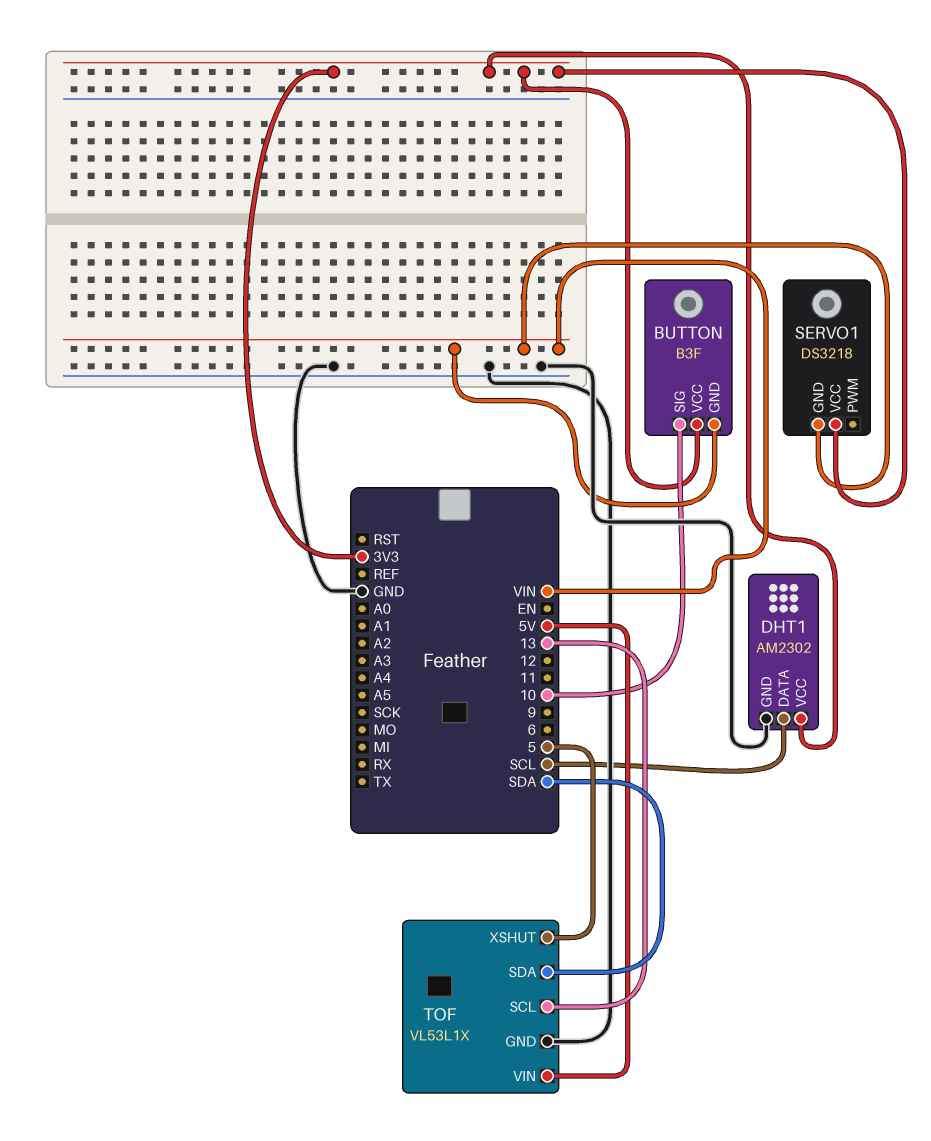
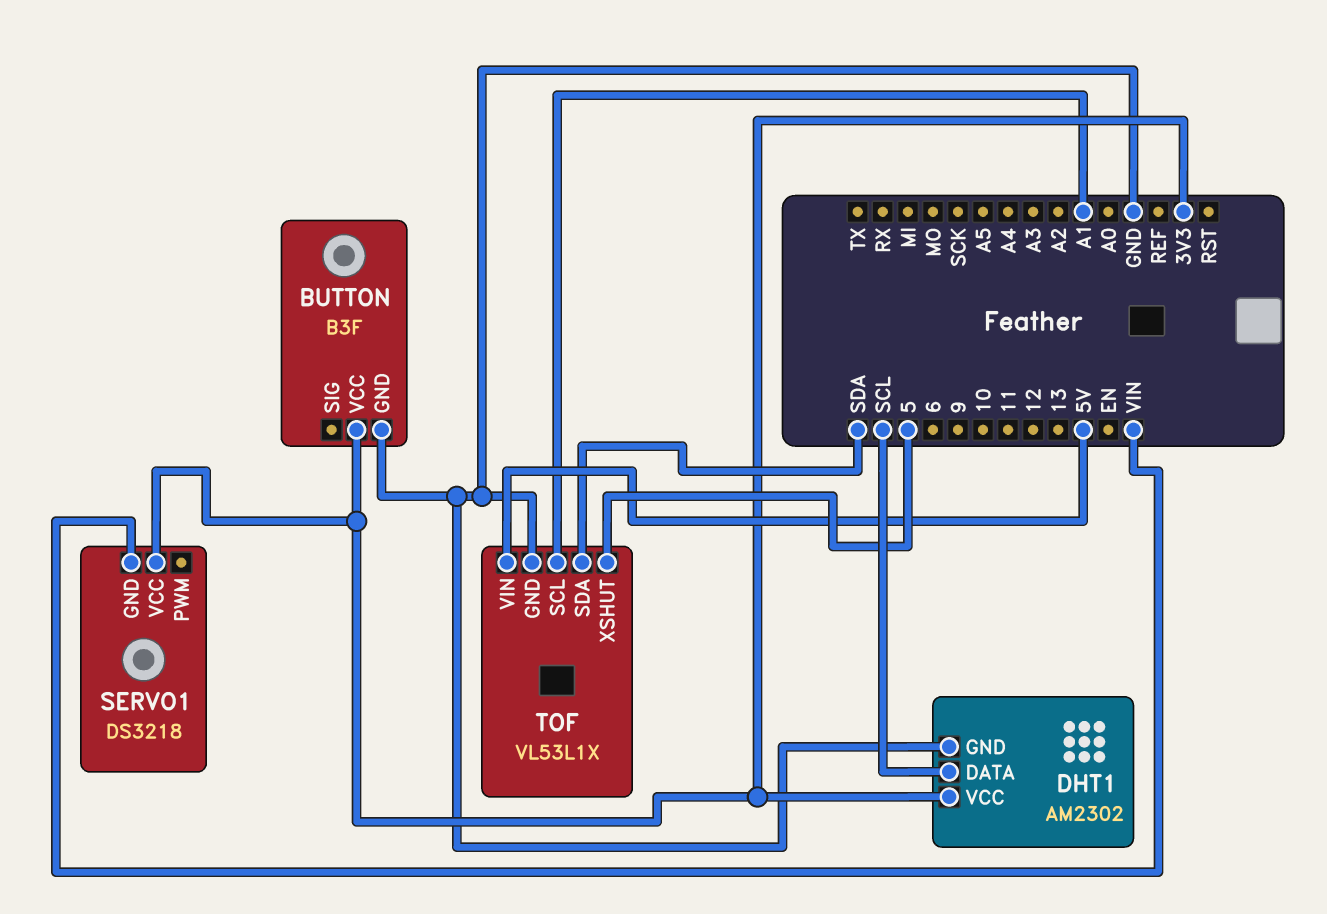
BUTTON pin GND: VIN -> GND
BUTTON pin SIG: 10 -> none
TOF pin SCL: 13 -> A1

